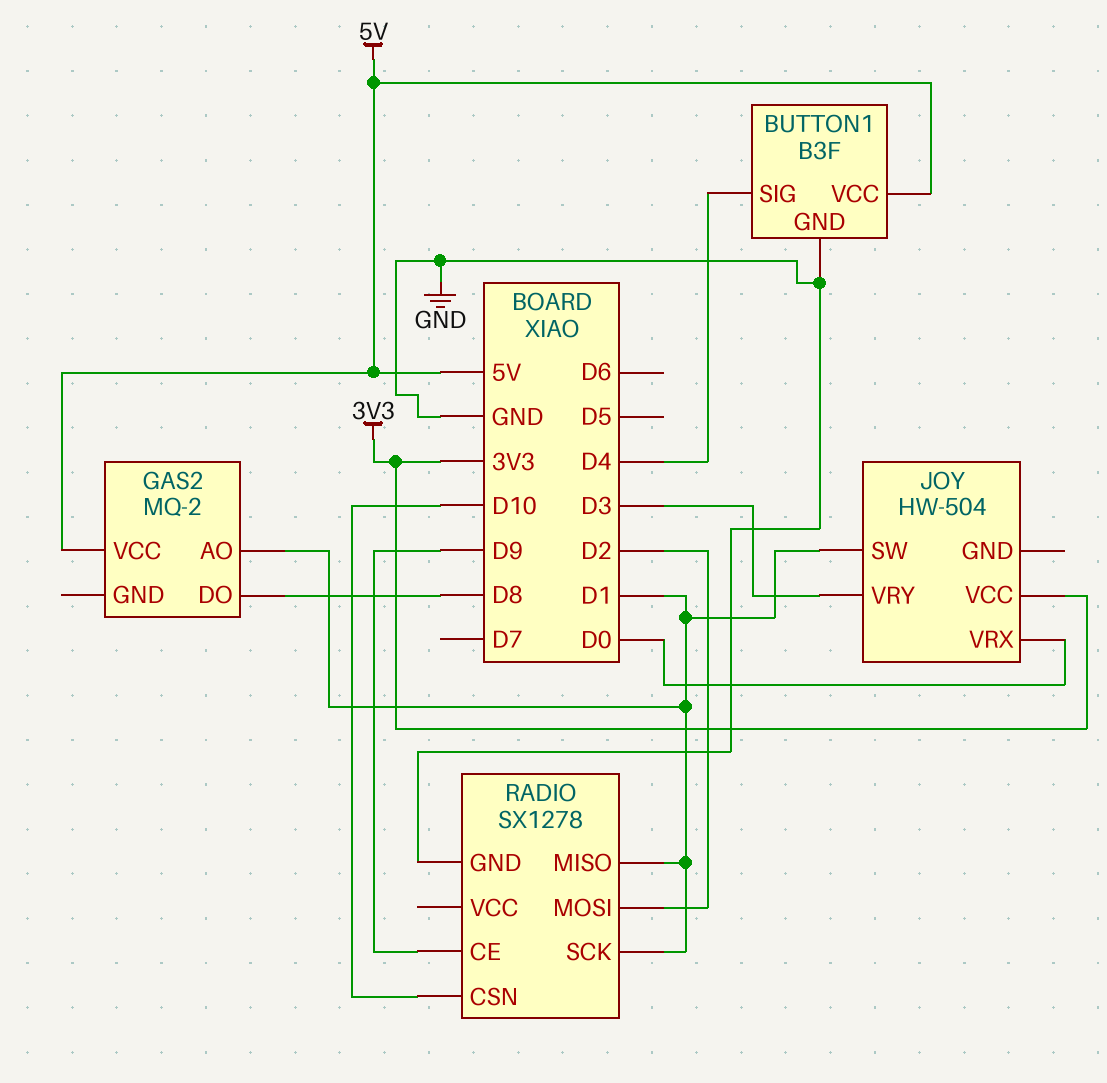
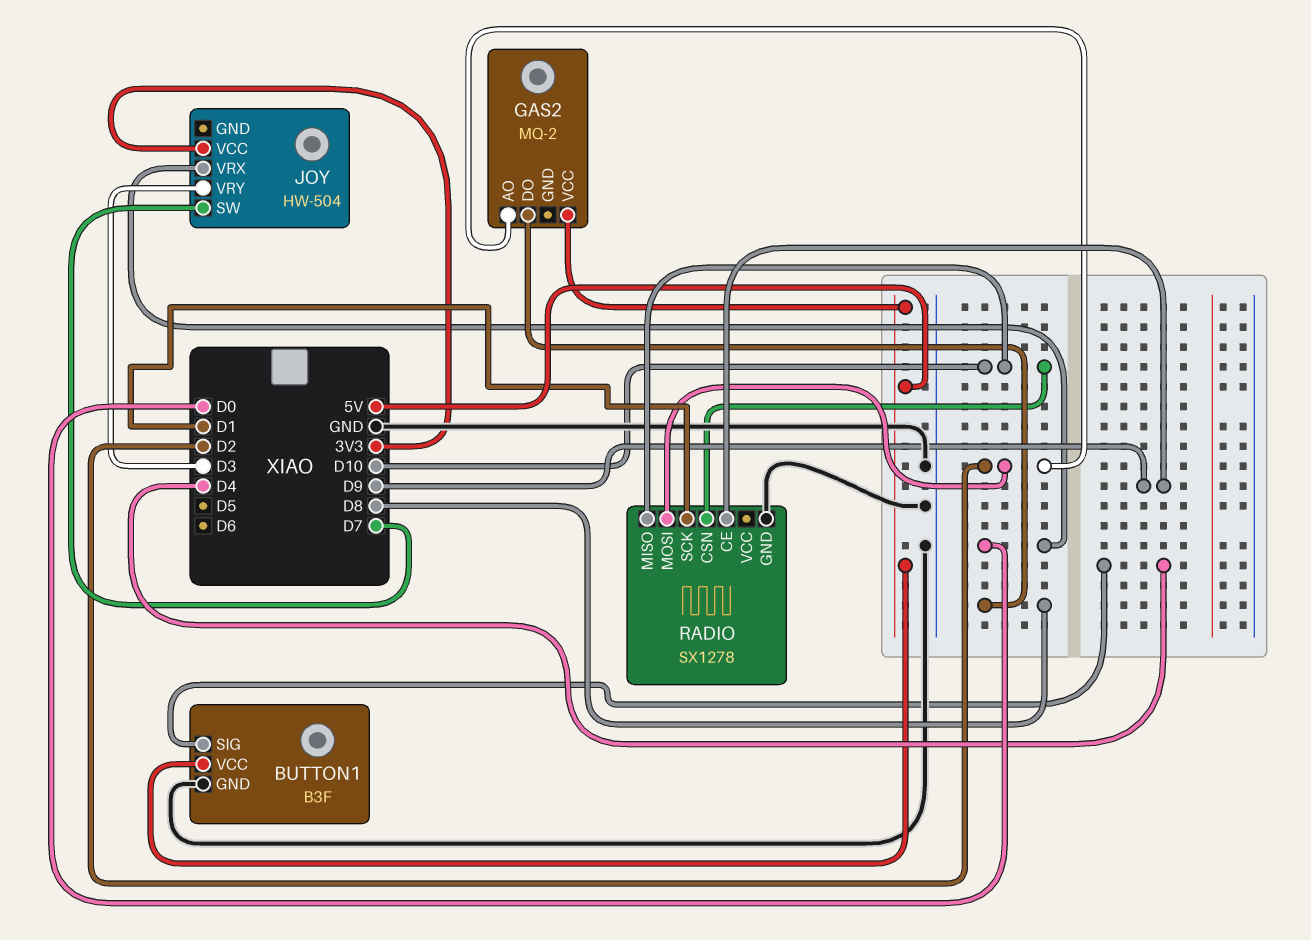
GAS2 pin AO: D1 -> D2
JOY pin SW: D1 -> D7
RADIO pin MISO: D1 -> D10

